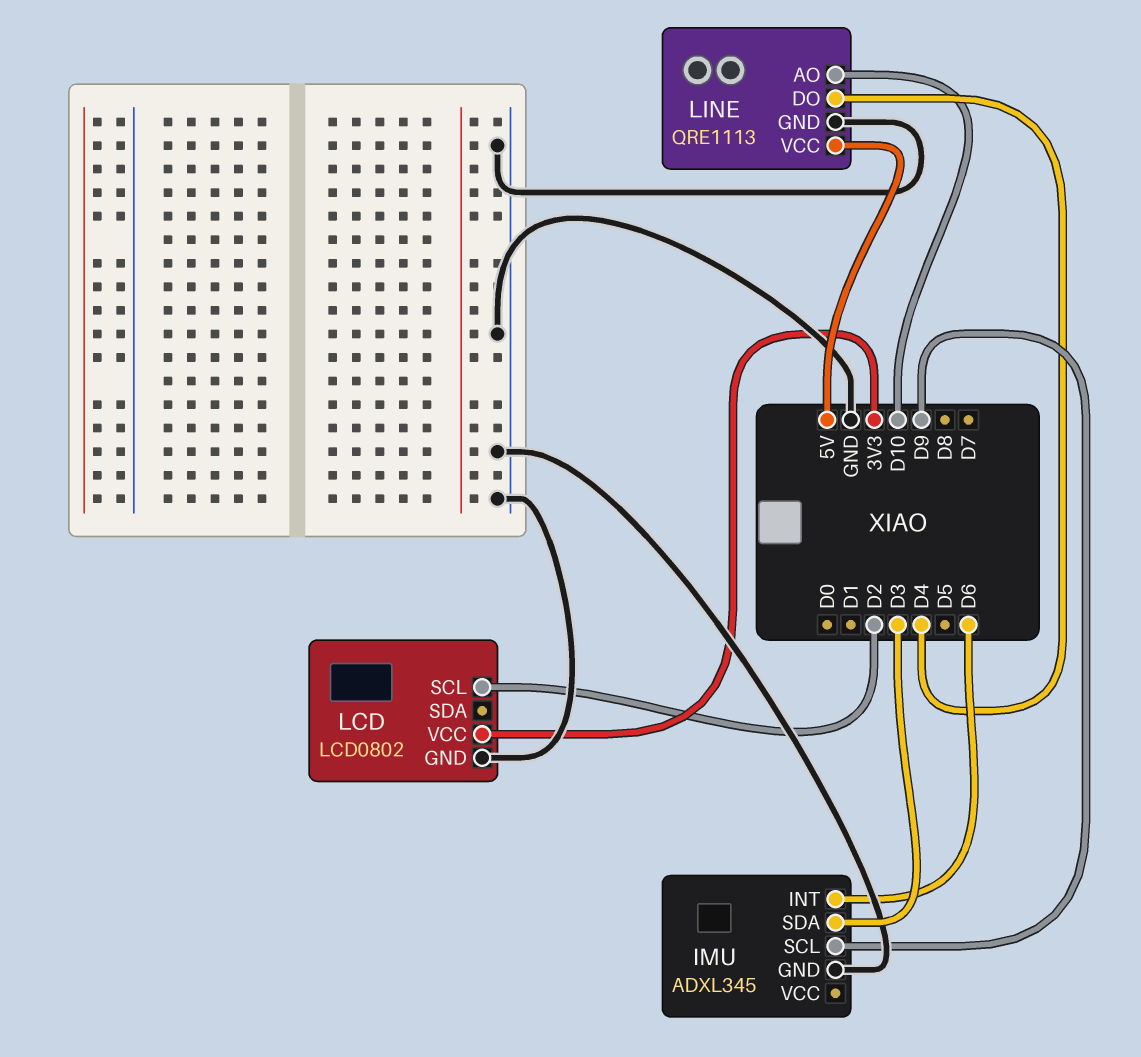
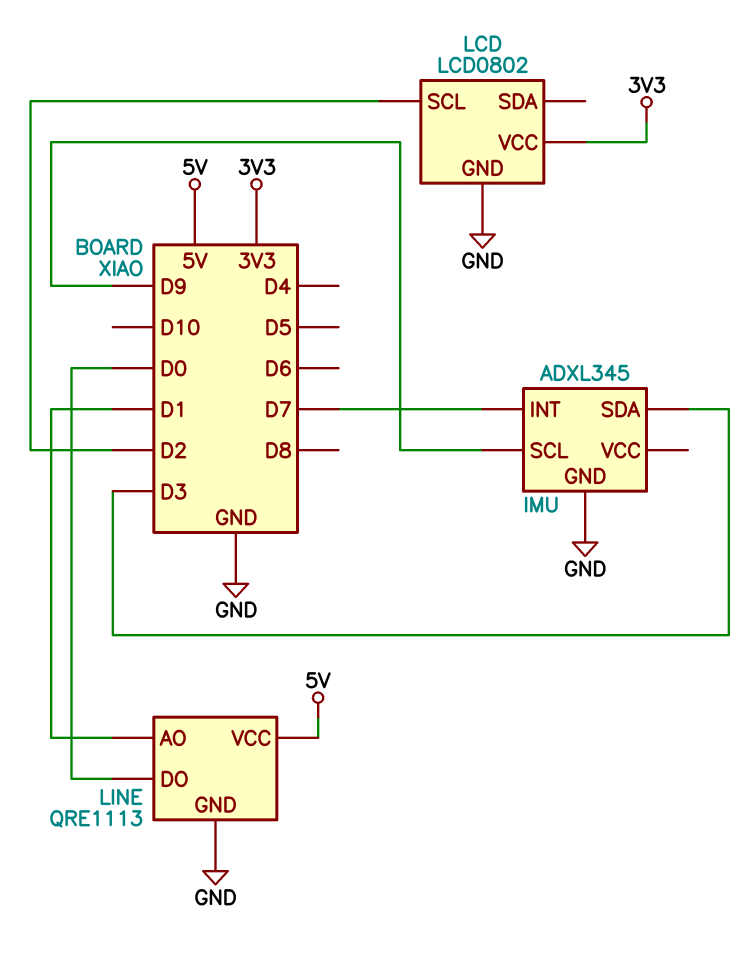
IMU pin INT: D6 -> D7
LINE pin AO: D10 -> D1
LINE pin DO: D4 -> D0

